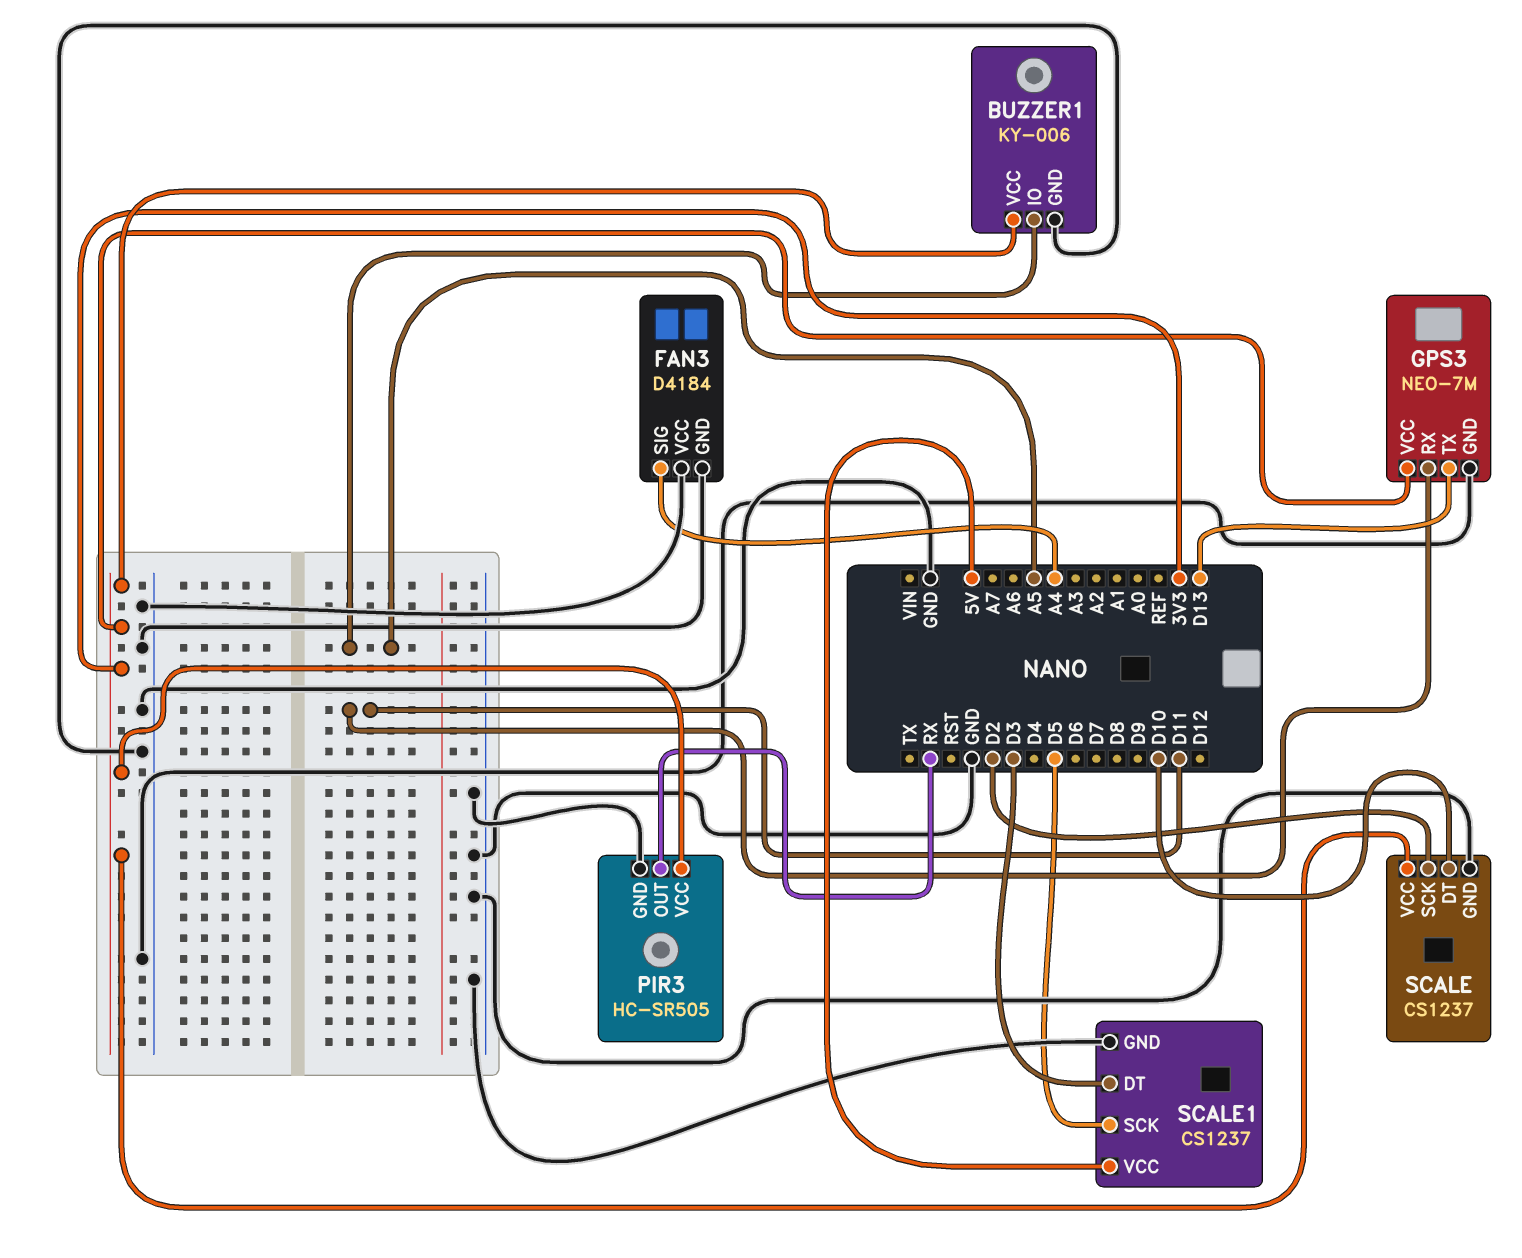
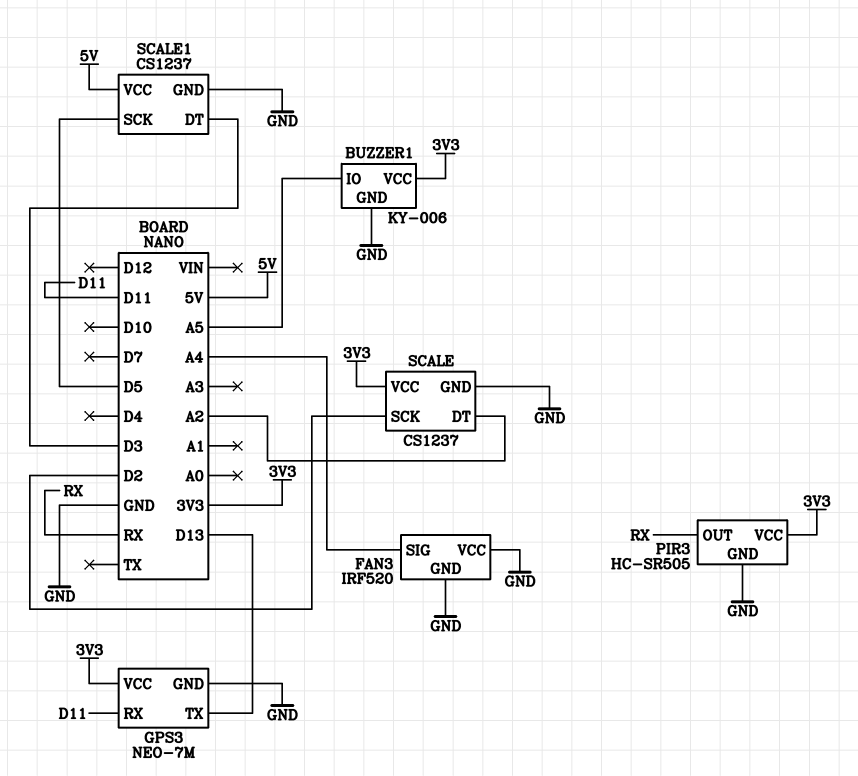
FAN3: D4184 -> IRF520
SCALE pin DT: D10 -> A2

